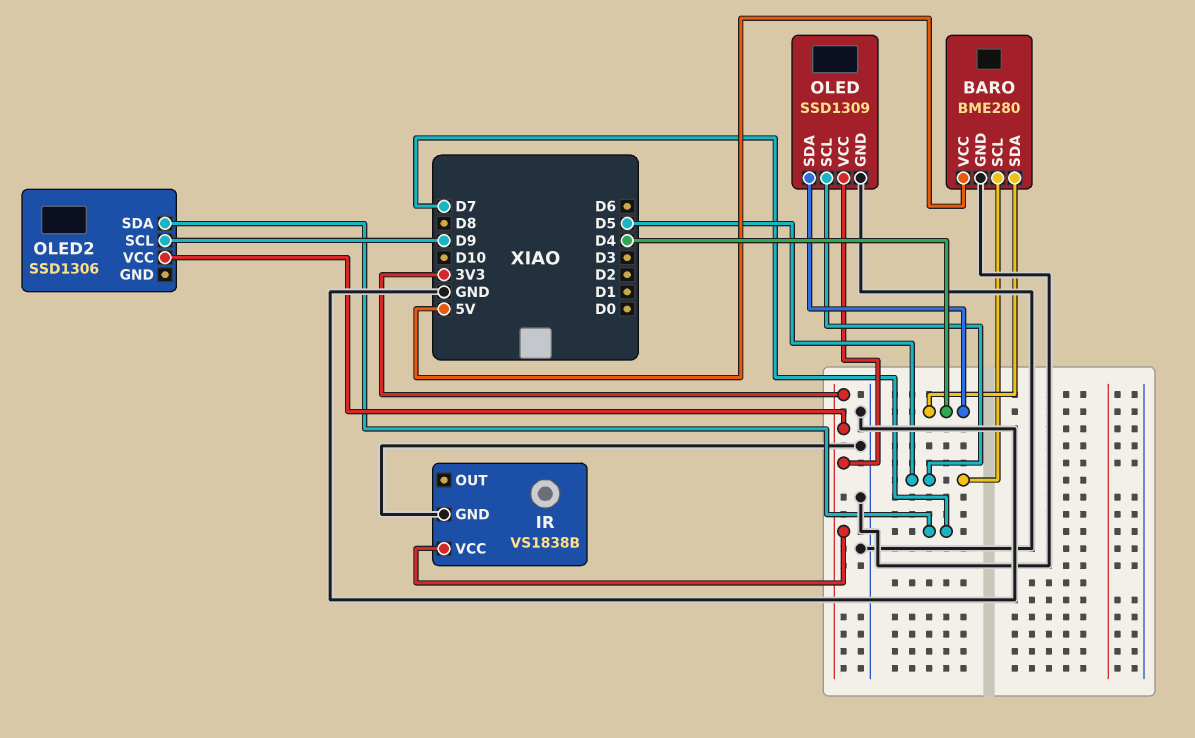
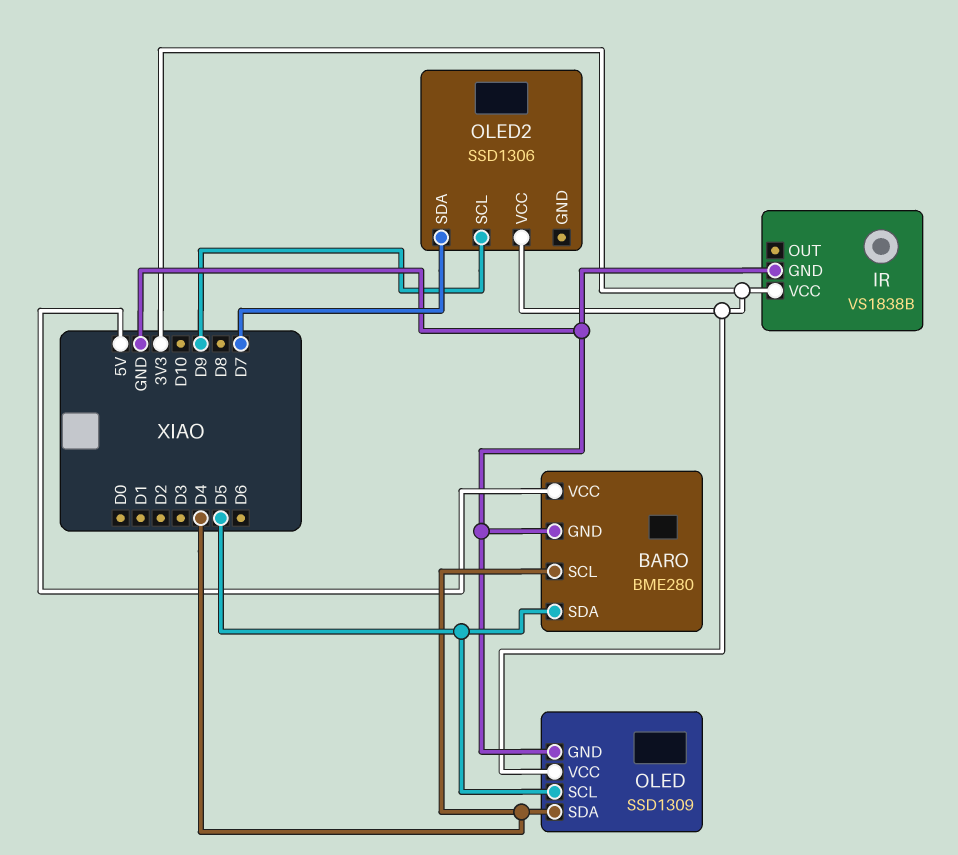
BARO pin SCL: D5 -> D4
BARO pin SDA: D4 -> D5

